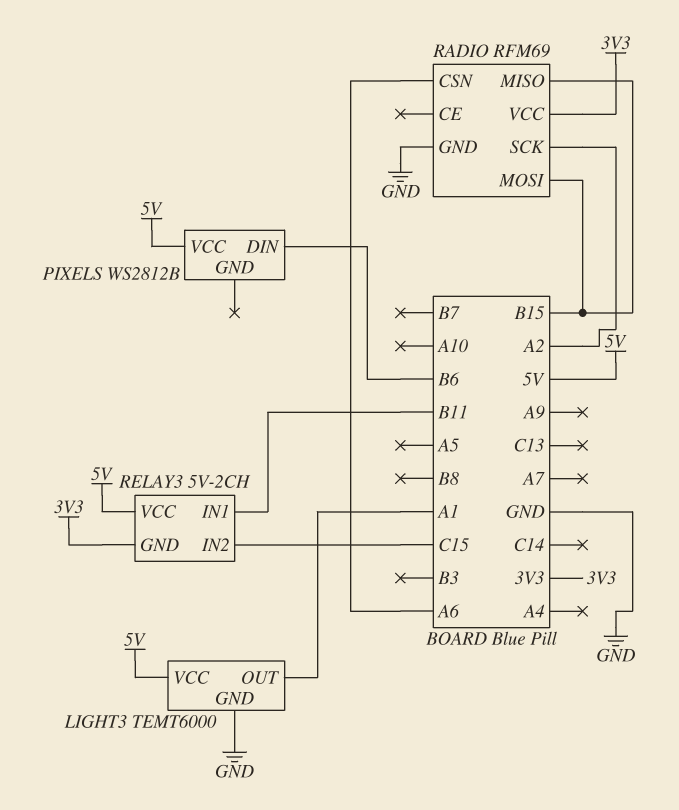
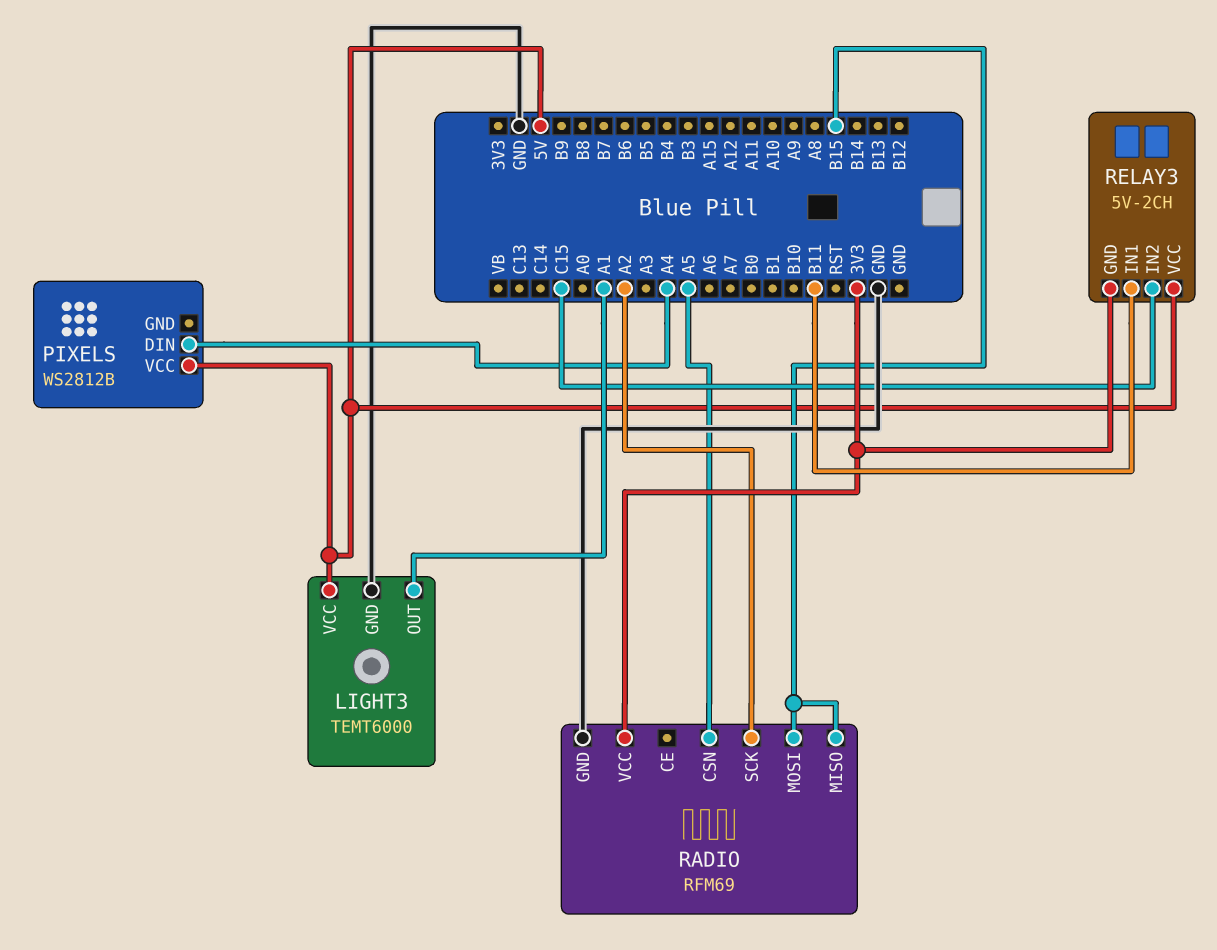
PIXELS pin DIN: B6 -> A4
RADIO pin CSN: A6 -> A5

